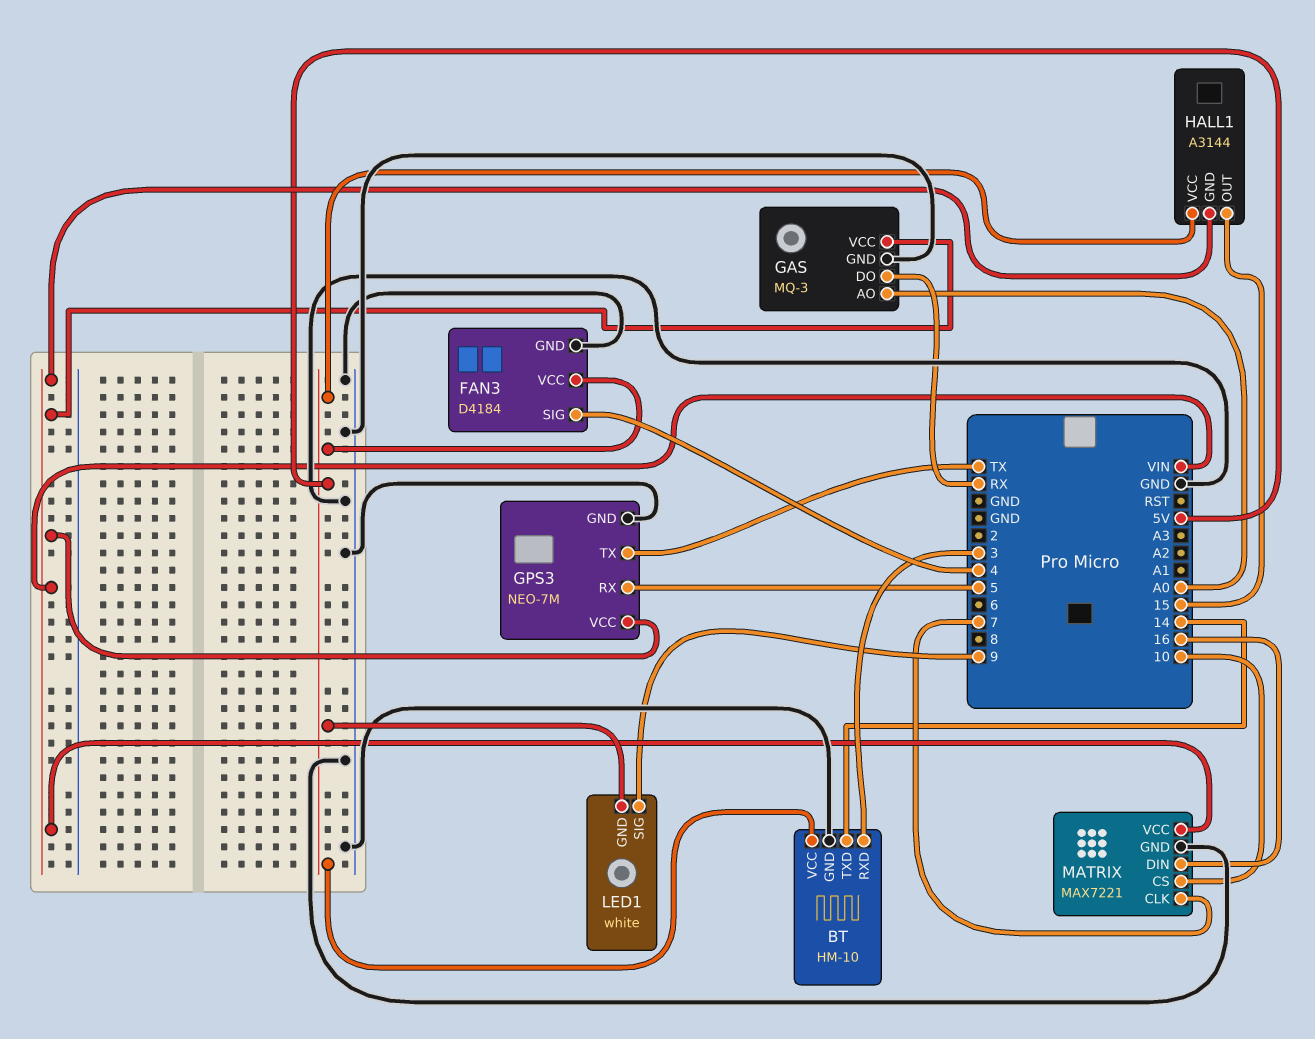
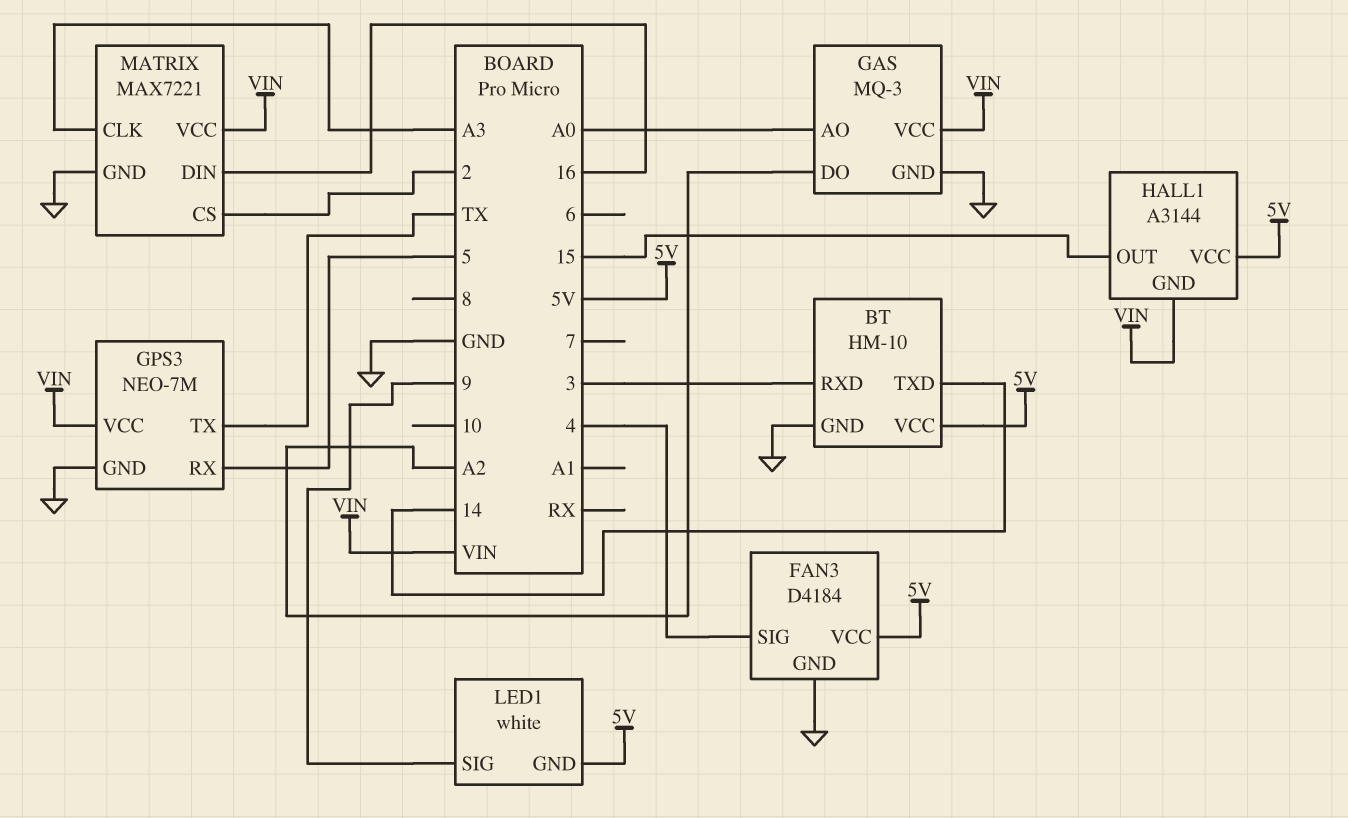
GAS pin DO: RX -> A2
MATRIX pin CLK: 7 -> A3
MATRIX pin CS: 10 -> 2

